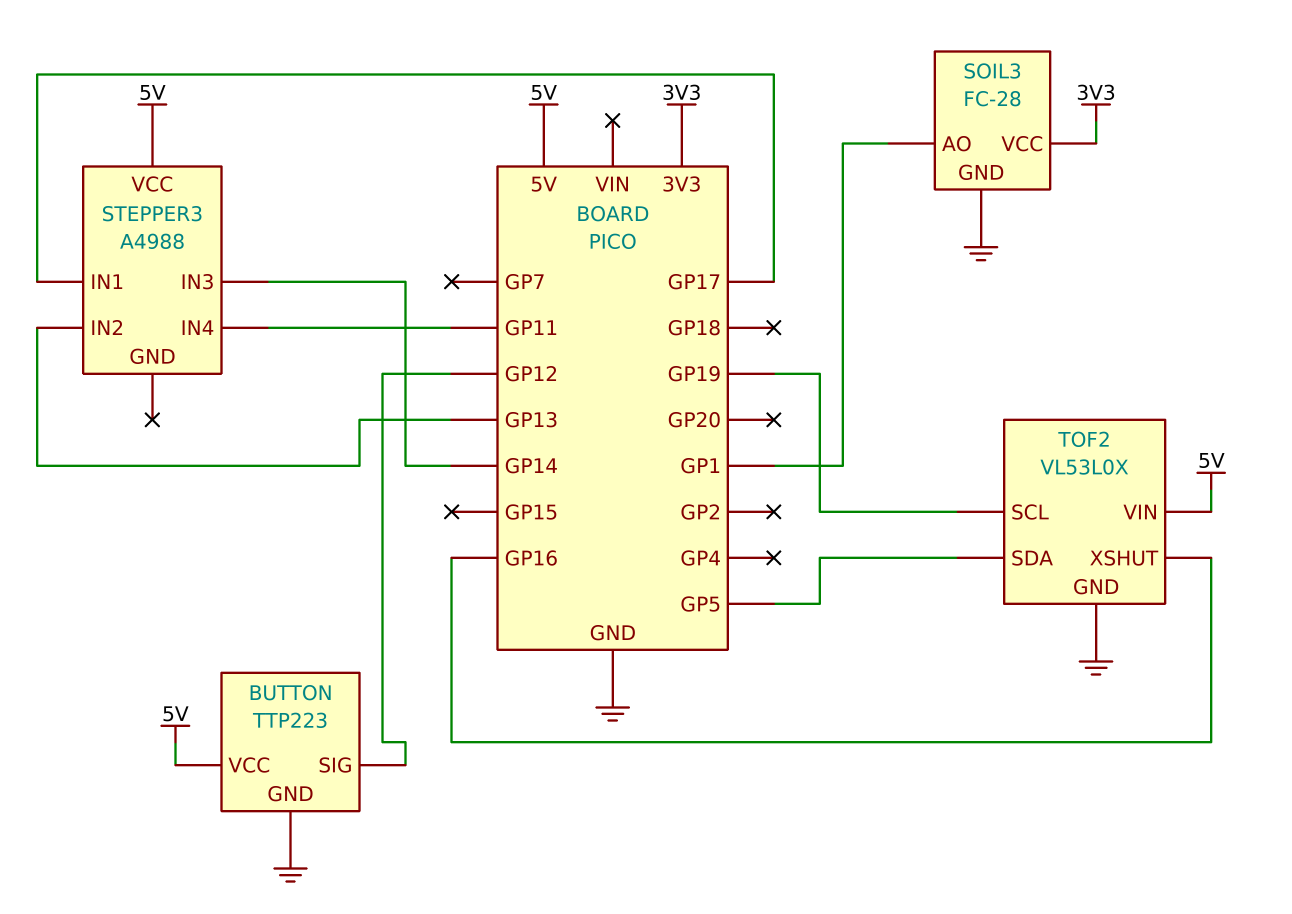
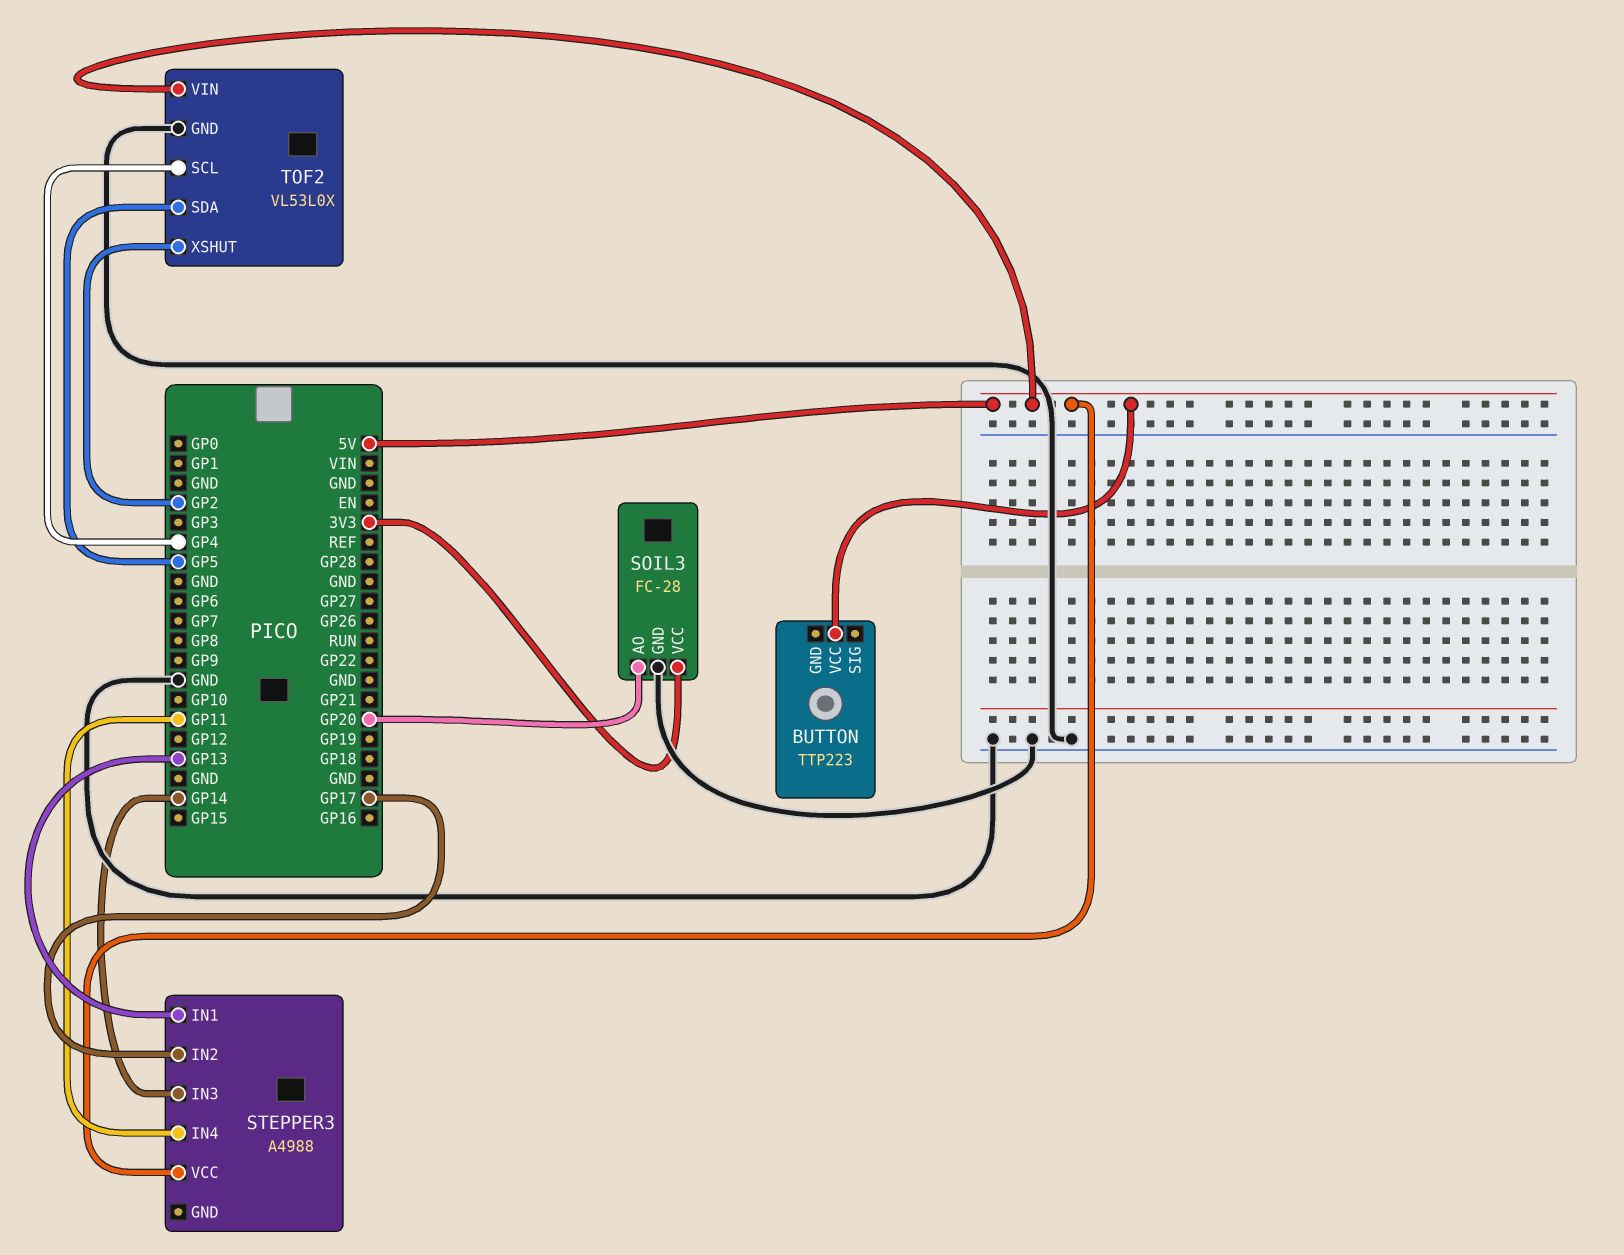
BUTTON pin GND: GND -> none
BUTTON pin SIG: GP12 -> none
SOIL3 pin AO: GP1 -> GP20
STEPPER3 pin IN1: GP17 -> GP13
STEPPER3 pin IN2: GP13 -> GP17
TOF2 pin SCL: GP19 -> GP4
TOF2 pin XSHUT: GP16 -> GP2

